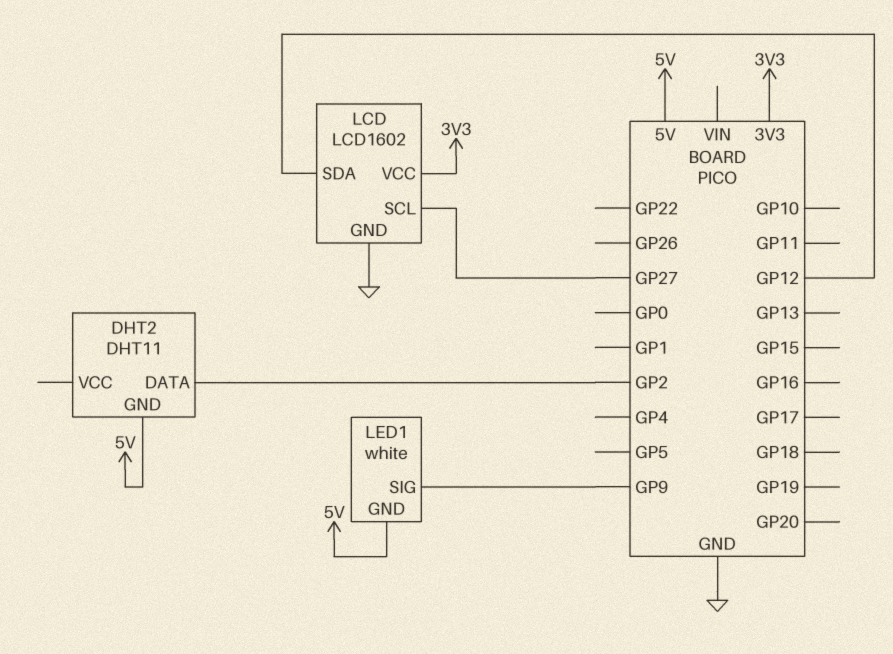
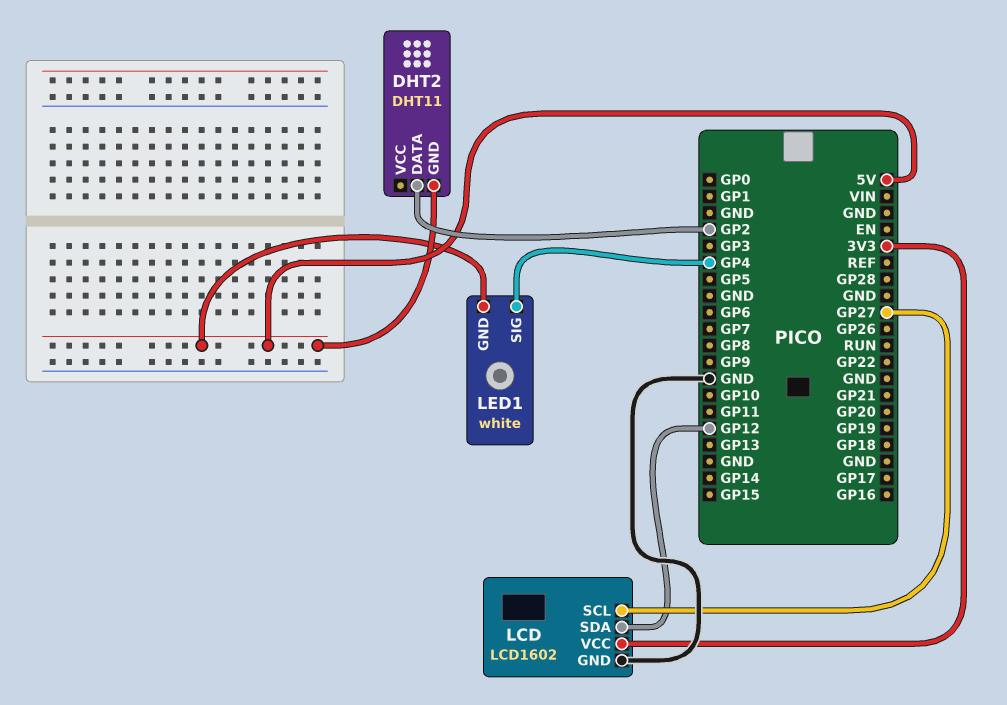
LED1 pin SIG: GP9 -> GP4

